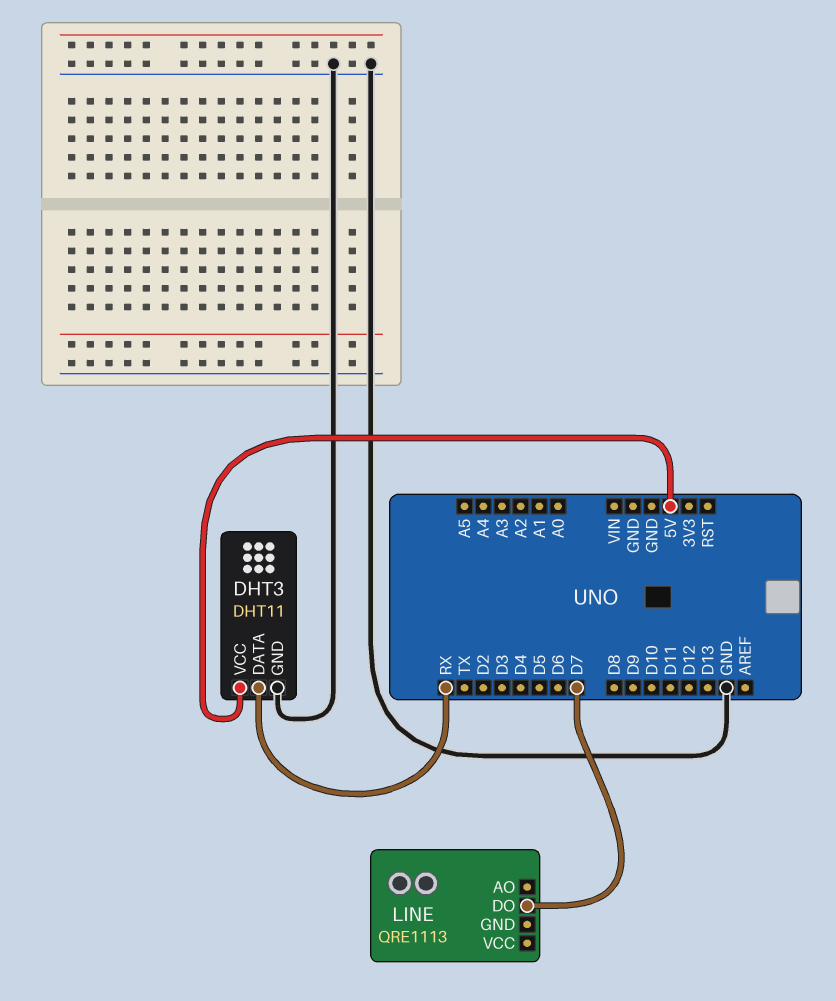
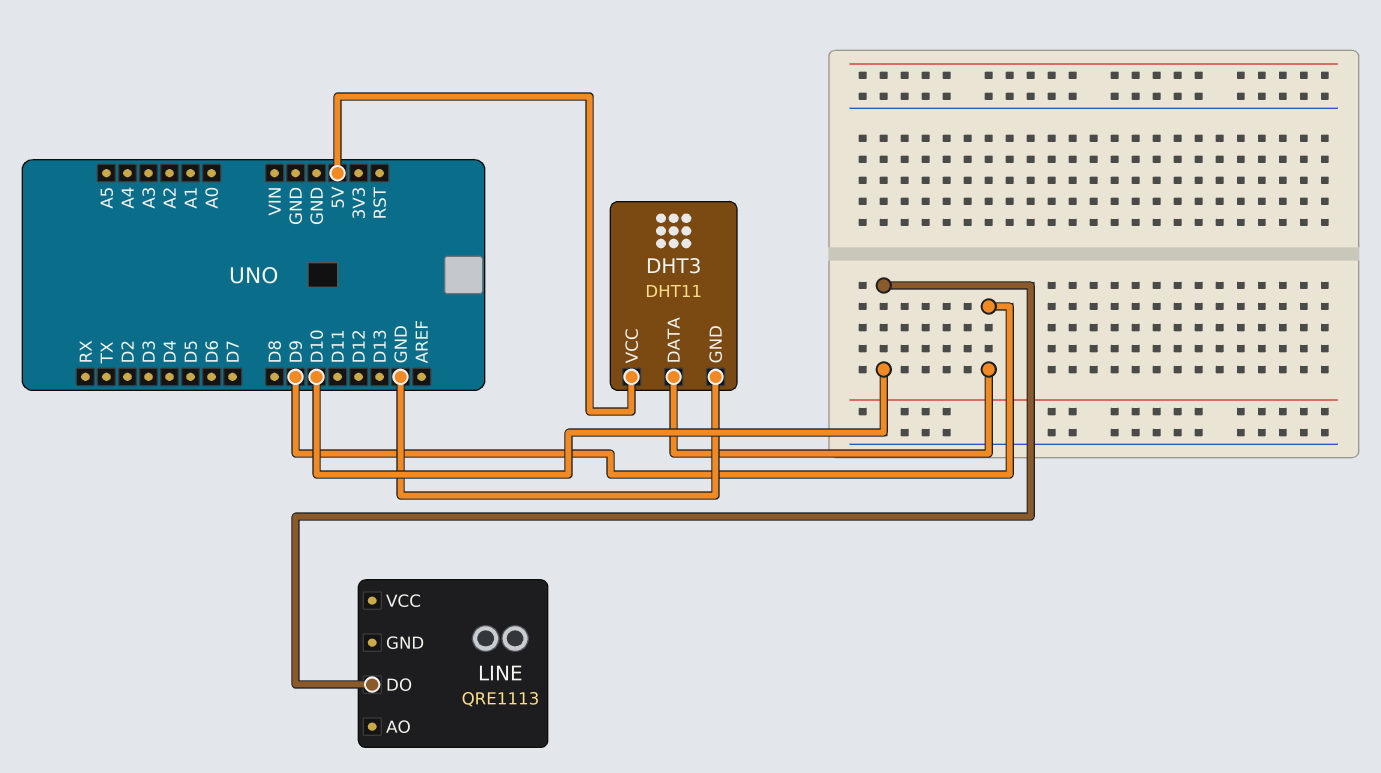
DHT3 pin DATA: RX -> D9
LINE pin DO: D7 -> D10

